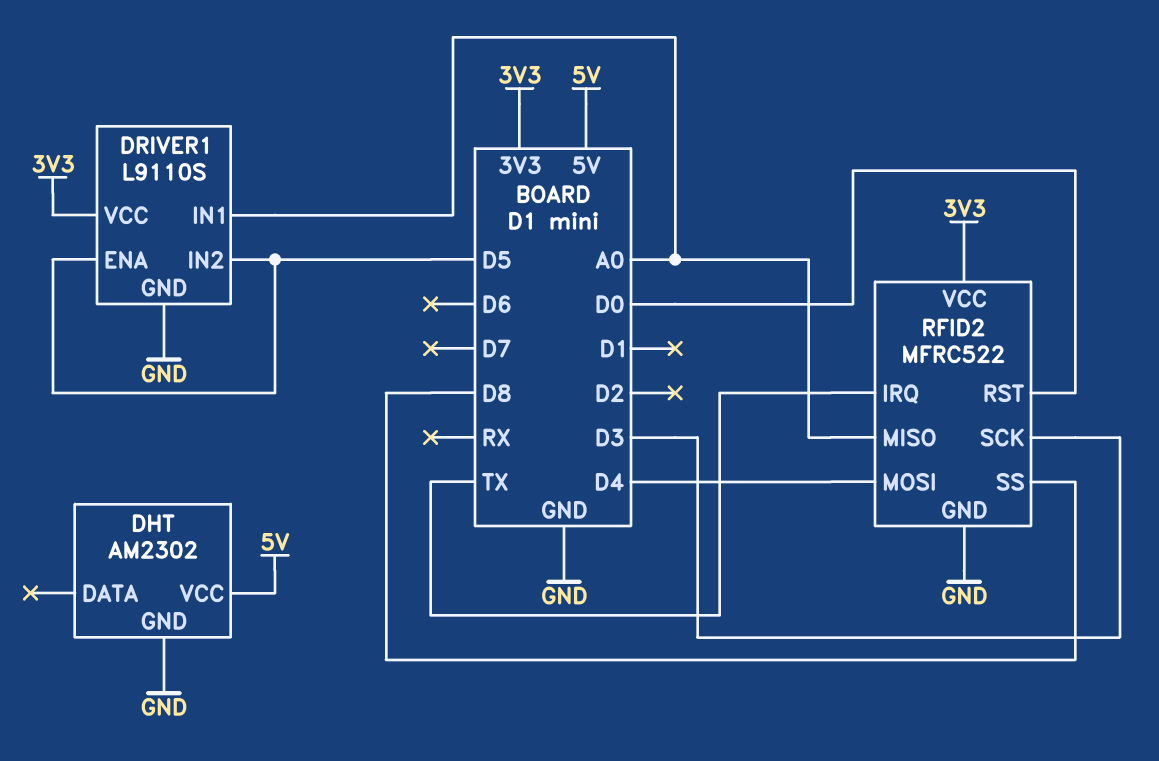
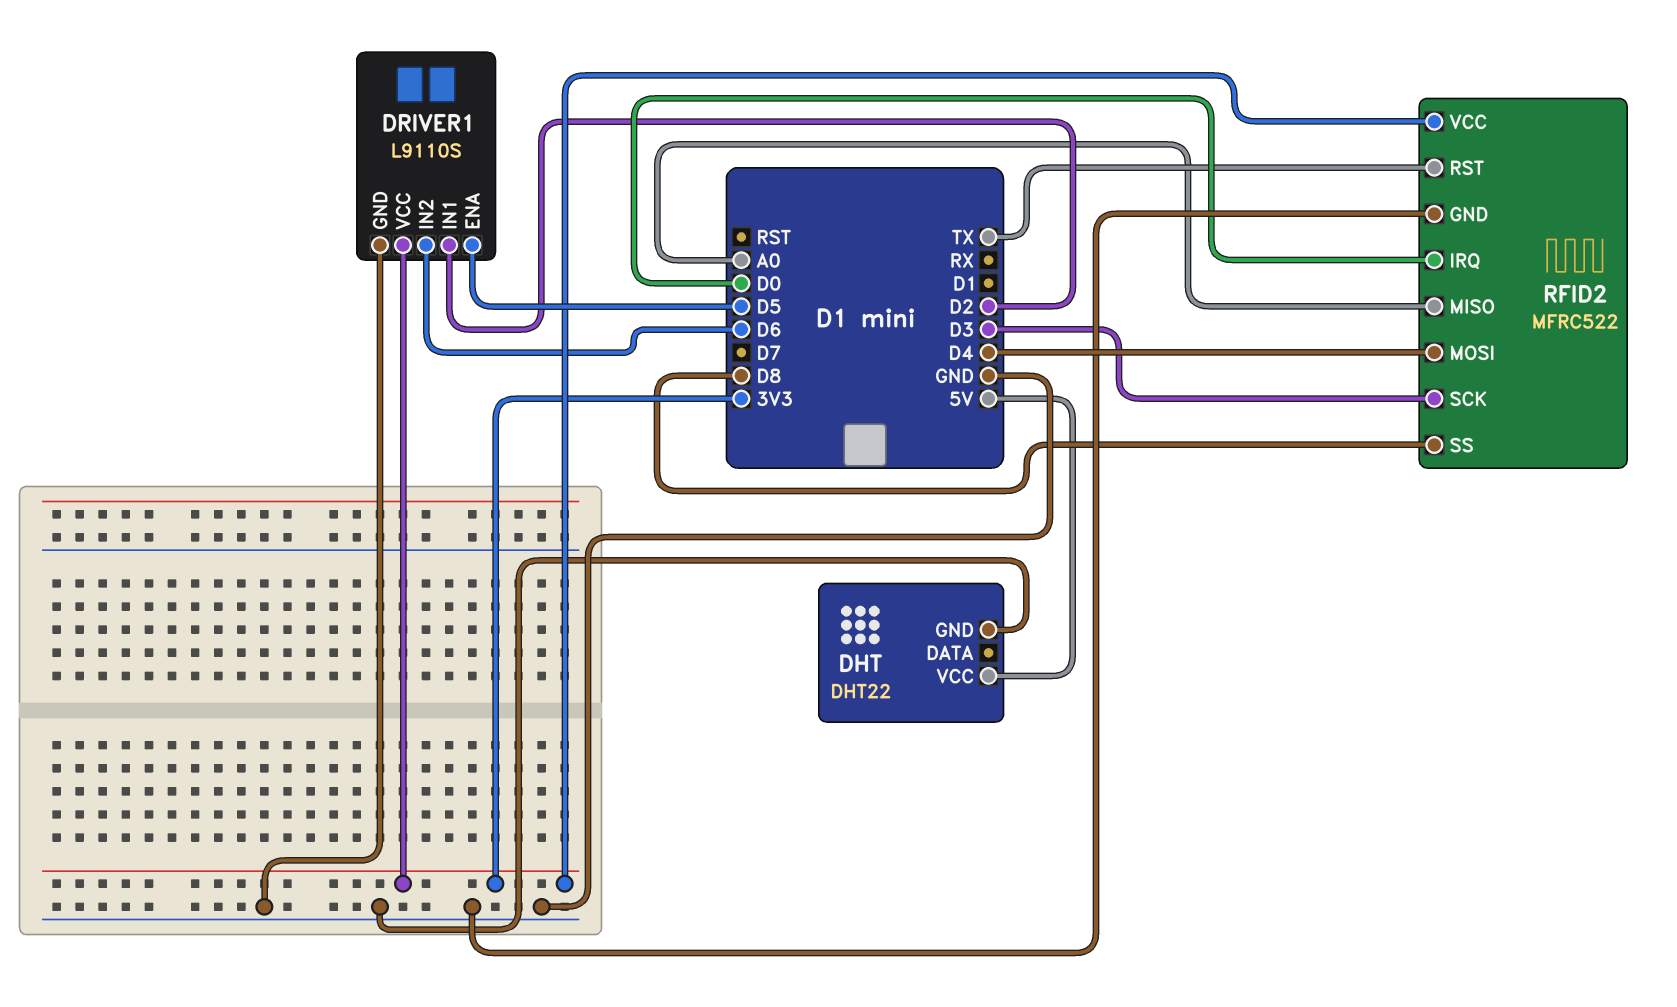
DHT: AM2302 -> DHT22
DRIVER1 pin IN1: A0 -> D2
DRIVER1 pin IN2: D5 -> D6
RFID2 pin IRQ: TX -> D0
RFID2 pin RST: D0 -> TX

